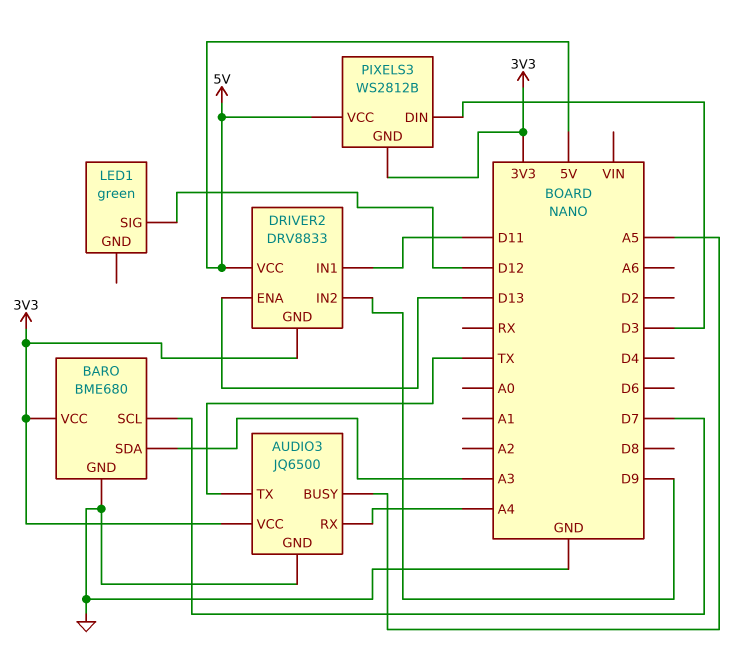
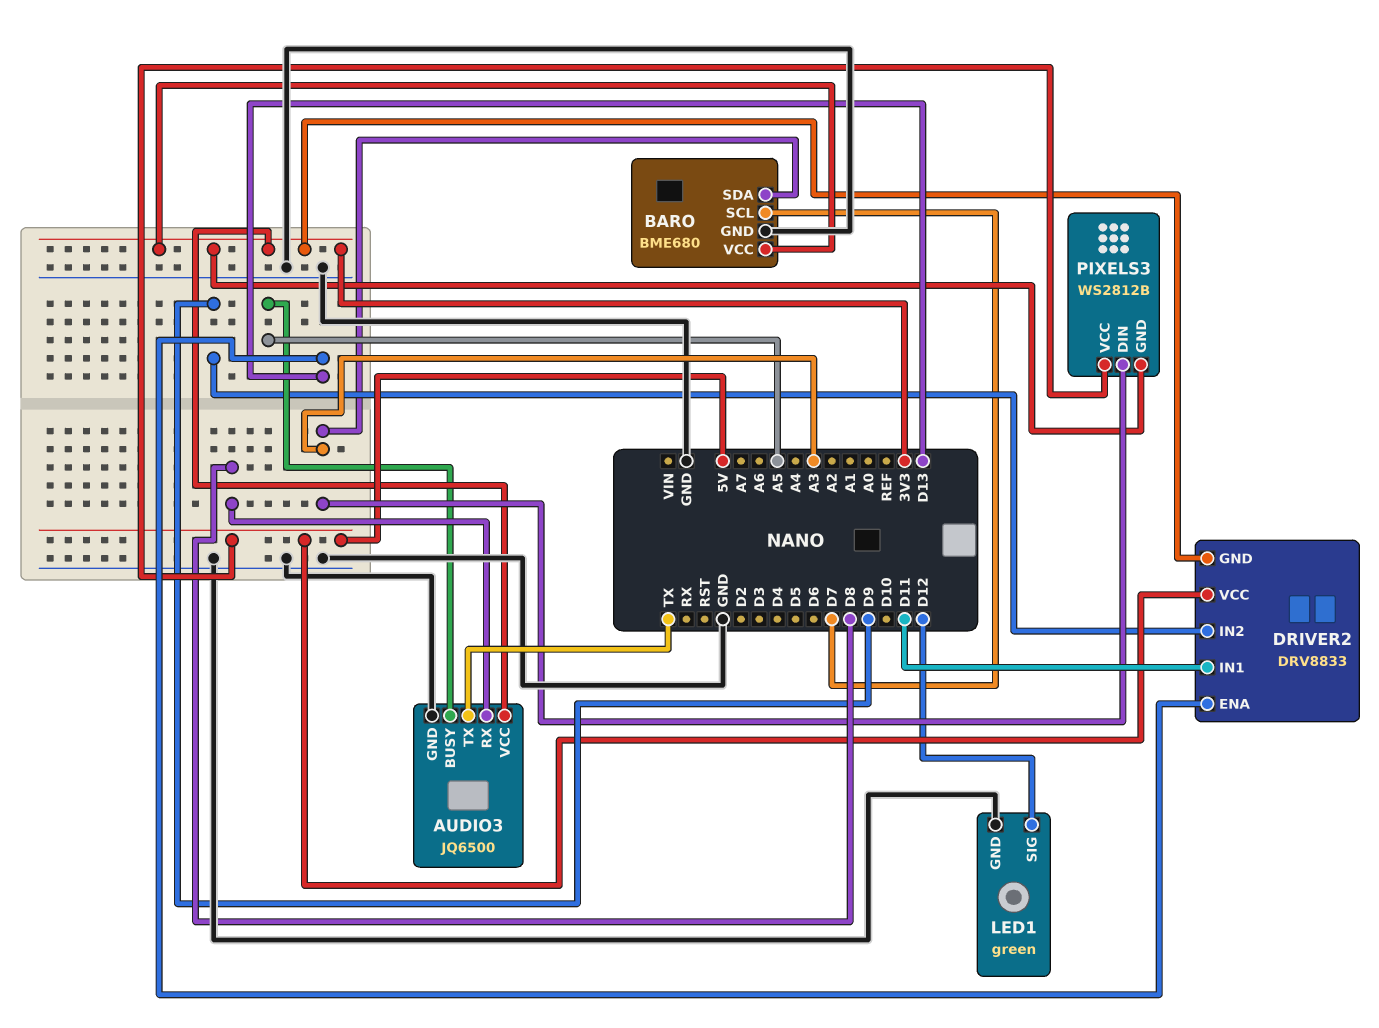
AUDIO3 pin RX: A4 -> D8
LED1 pin GND: none -> GND
PIXELS3 pin DIN: D3 -> A3

